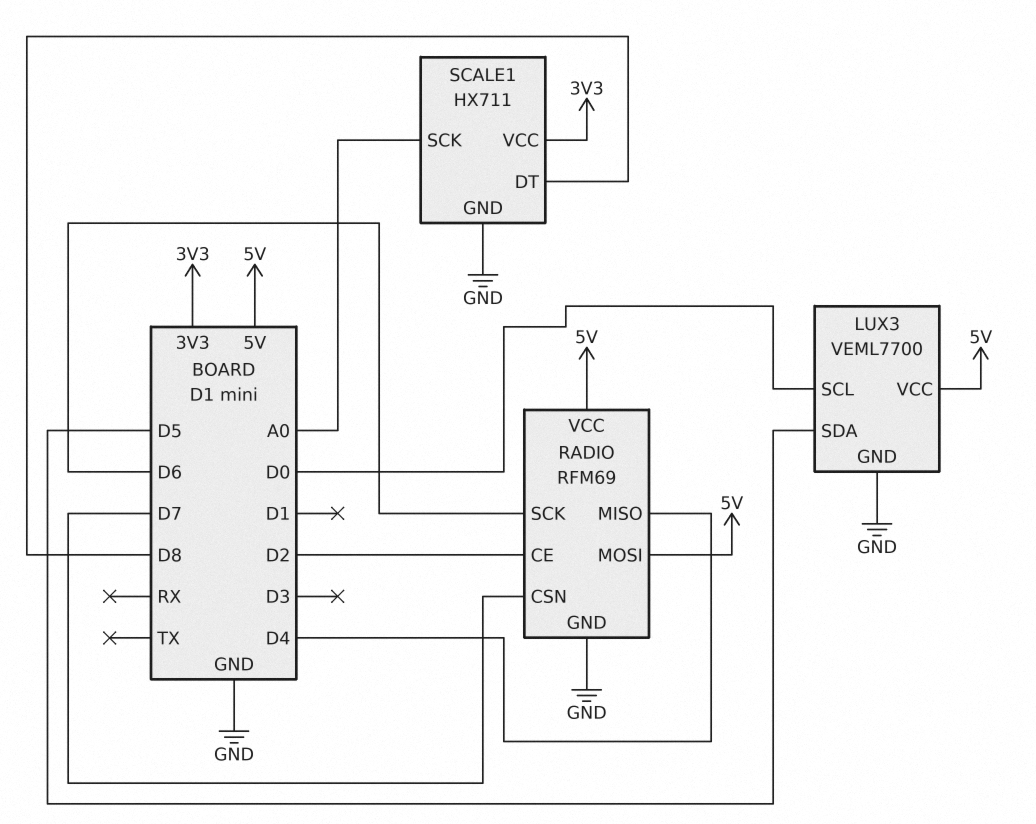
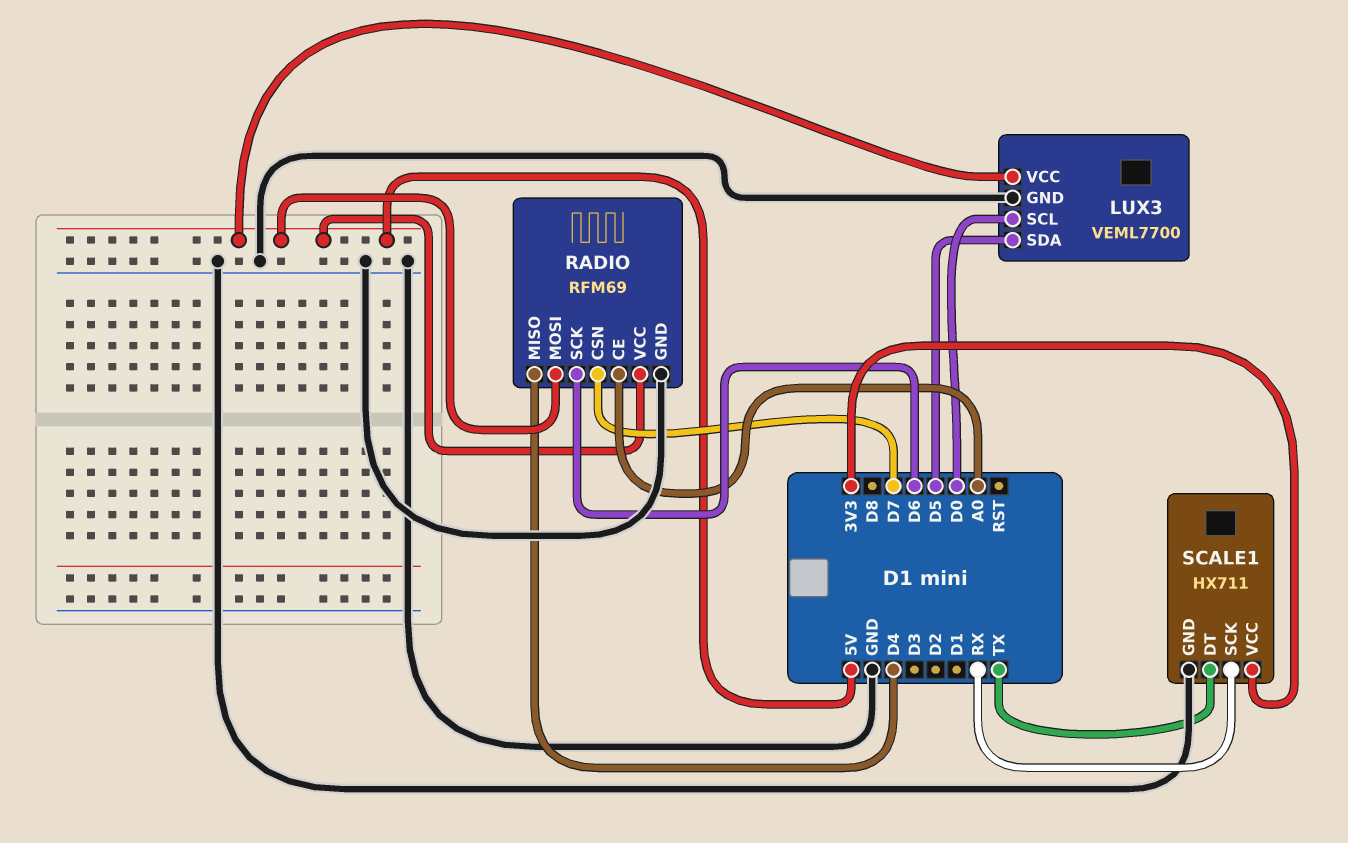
RADIO pin CE: D2 -> A0
SCALE1 pin DT: D8 -> TX
SCALE1 pin SCK: A0 -> RX

